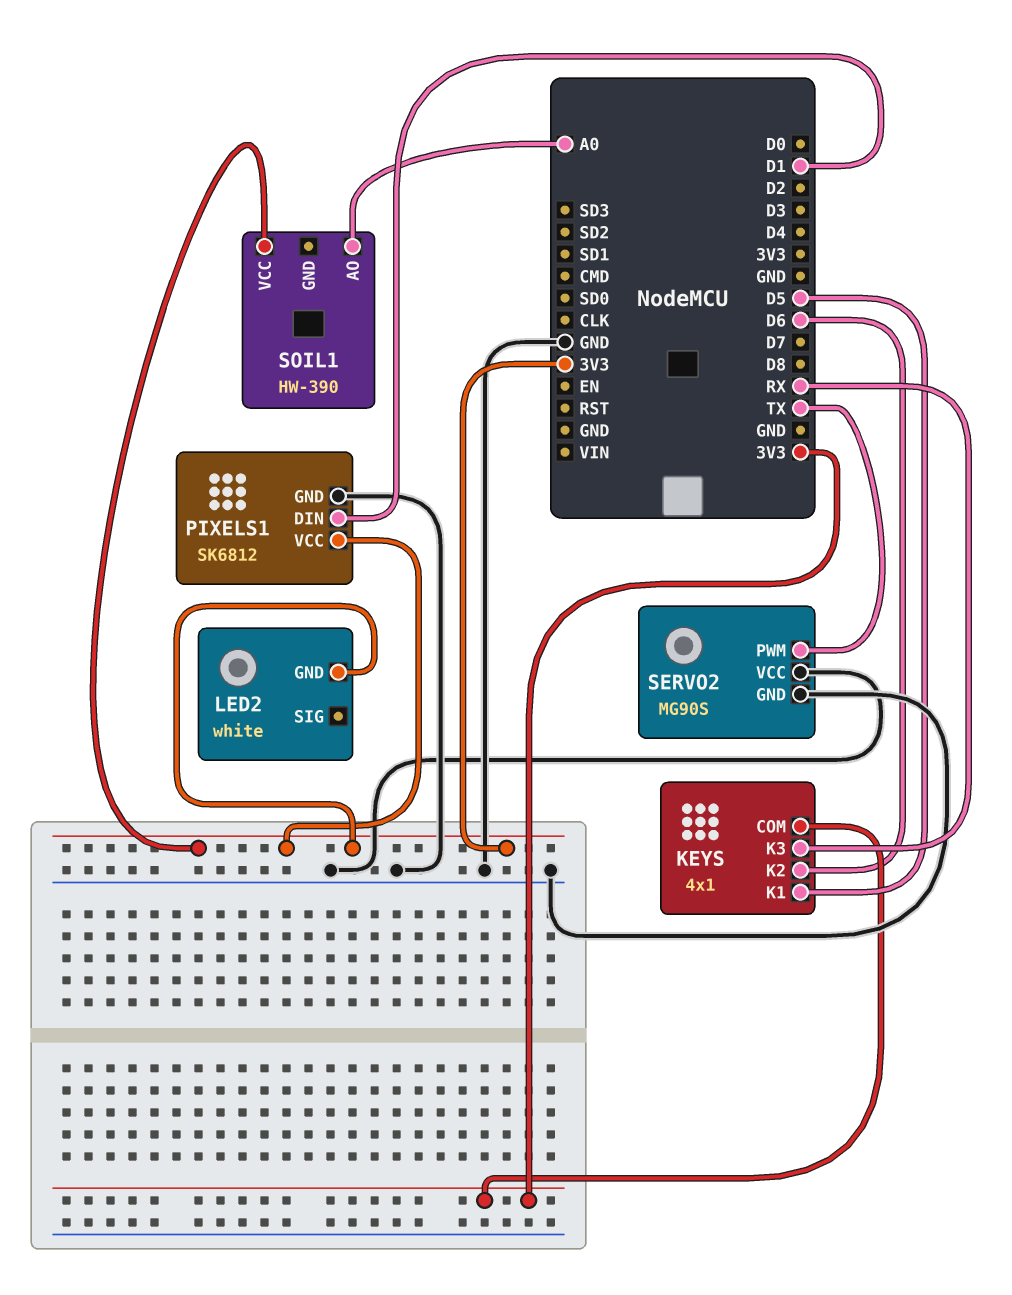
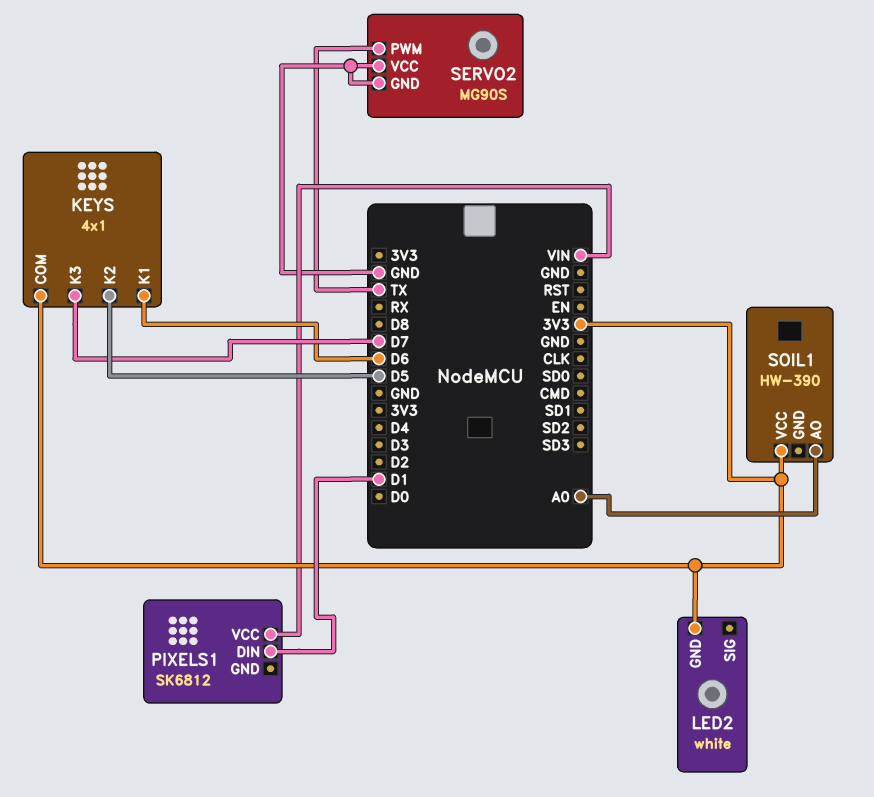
KEYS pin K1: D5 -> D6
KEYS pin K2: D6 -> D5
KEYS pin K3: RX -> D7
PIXELS1 pin GND: GND -> none
PIXELS1 pin VCC: 3V3 -> VIN

